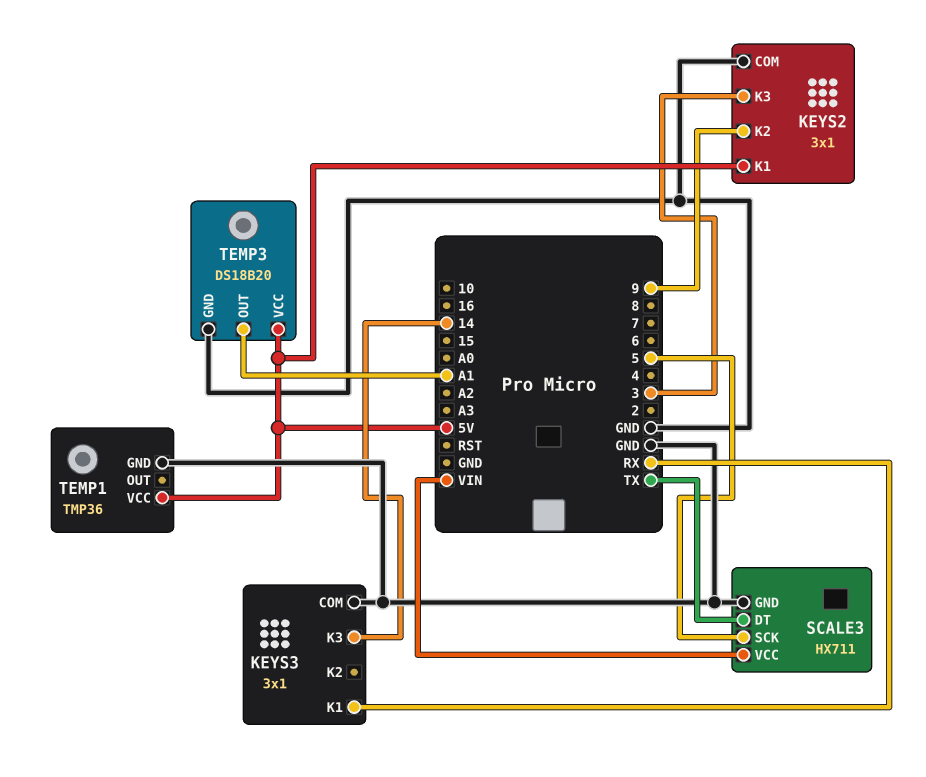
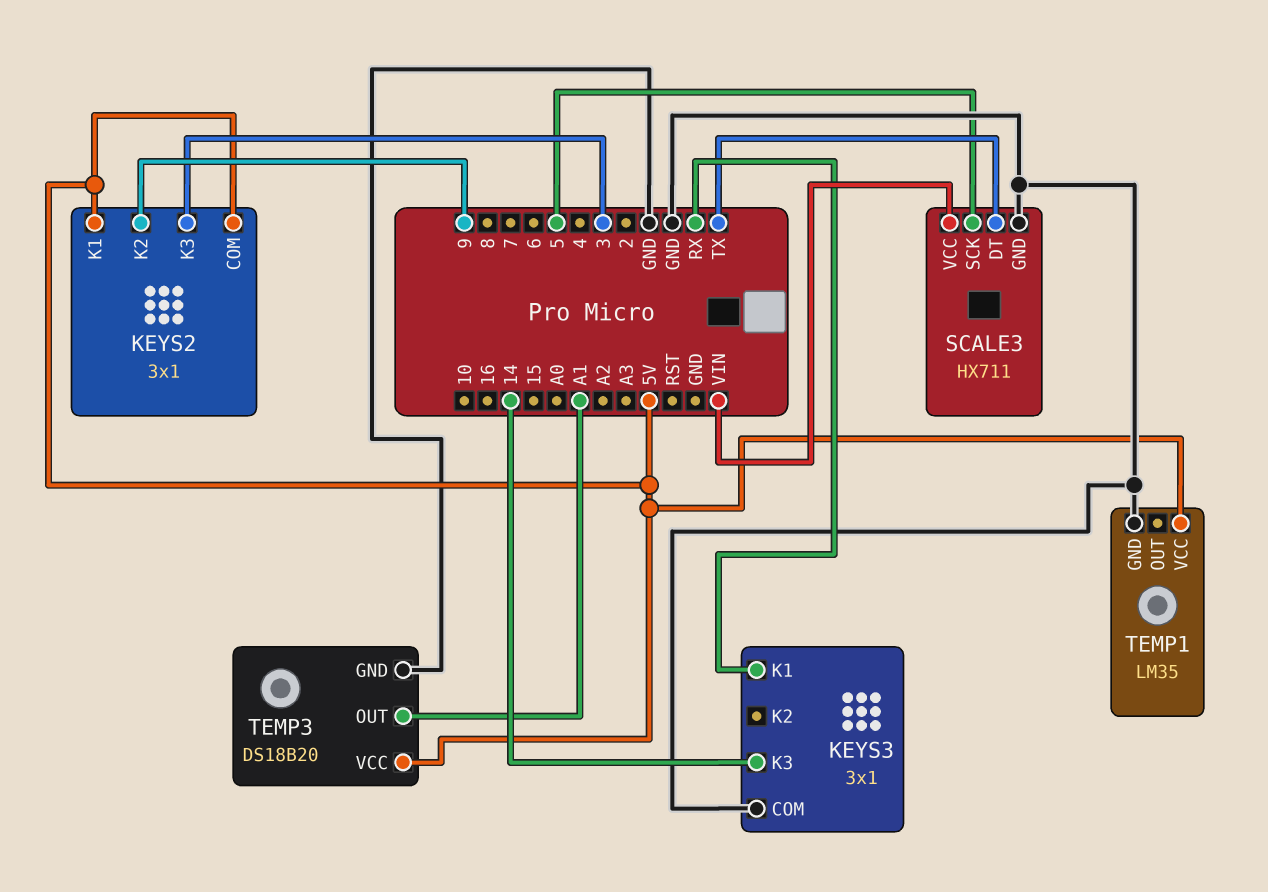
KEYS2 pin COM: GND -> 5V
TEMP1: TMP36 -> LM35

